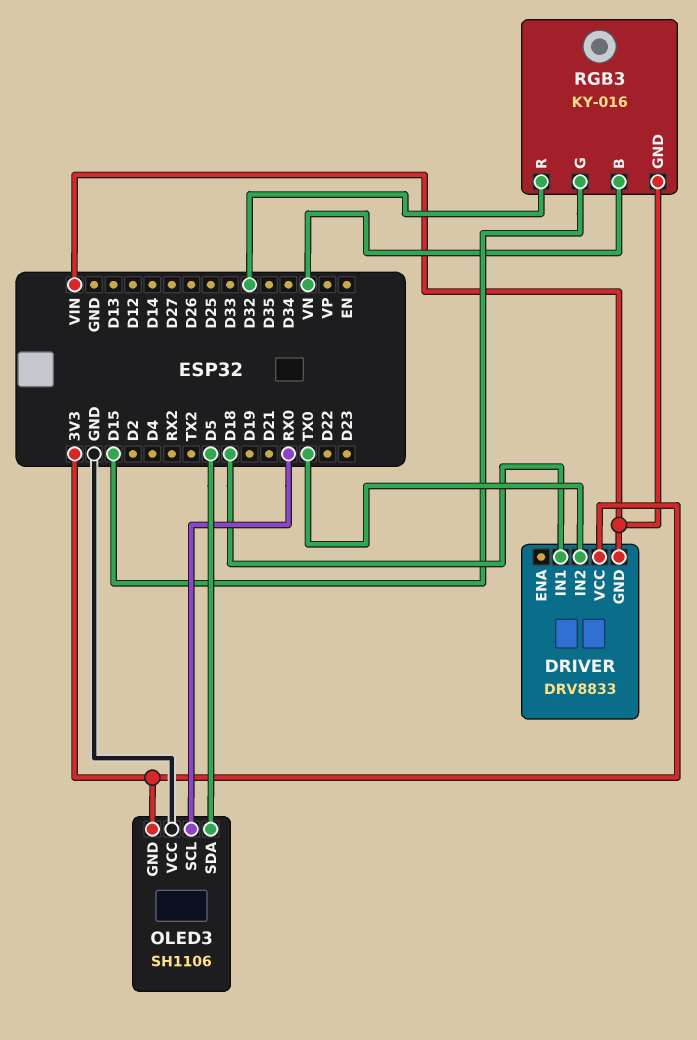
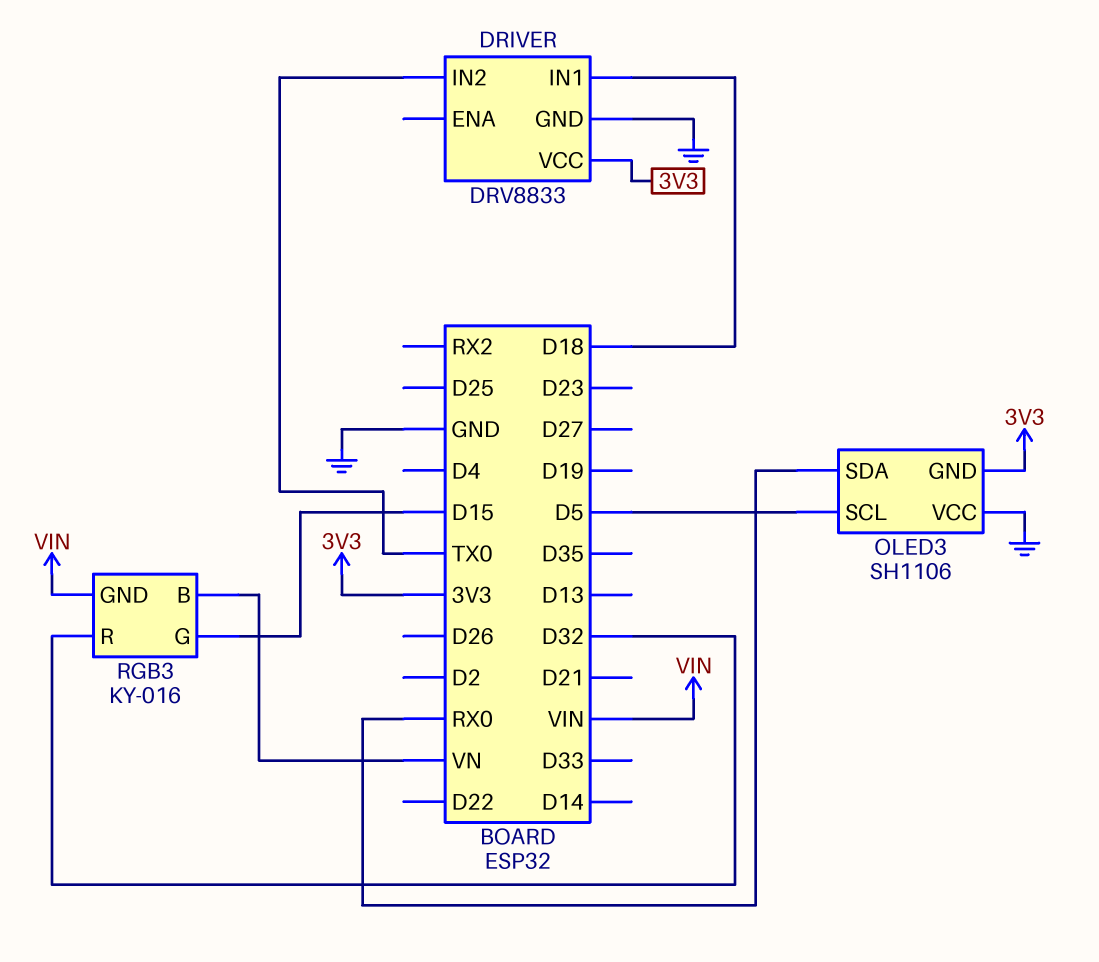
DRIVER pin GND: VIN -> GND
OLED3 pin SCL: RX0 -> D5
OLED3 pin SDA: D5 -> RX0

